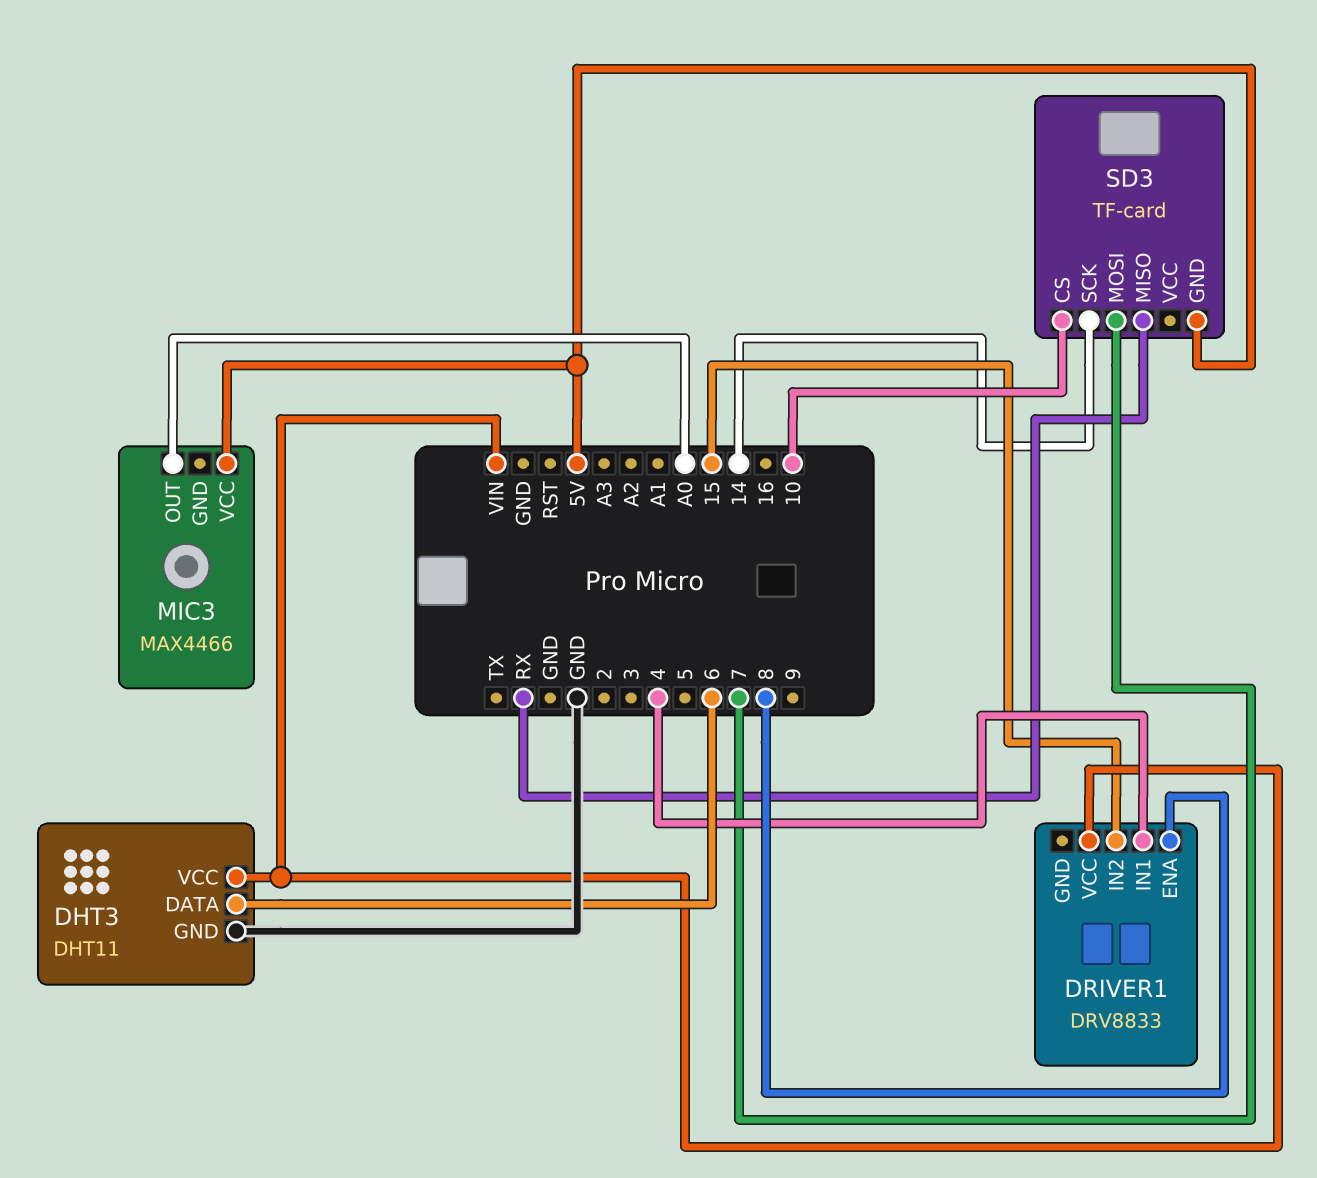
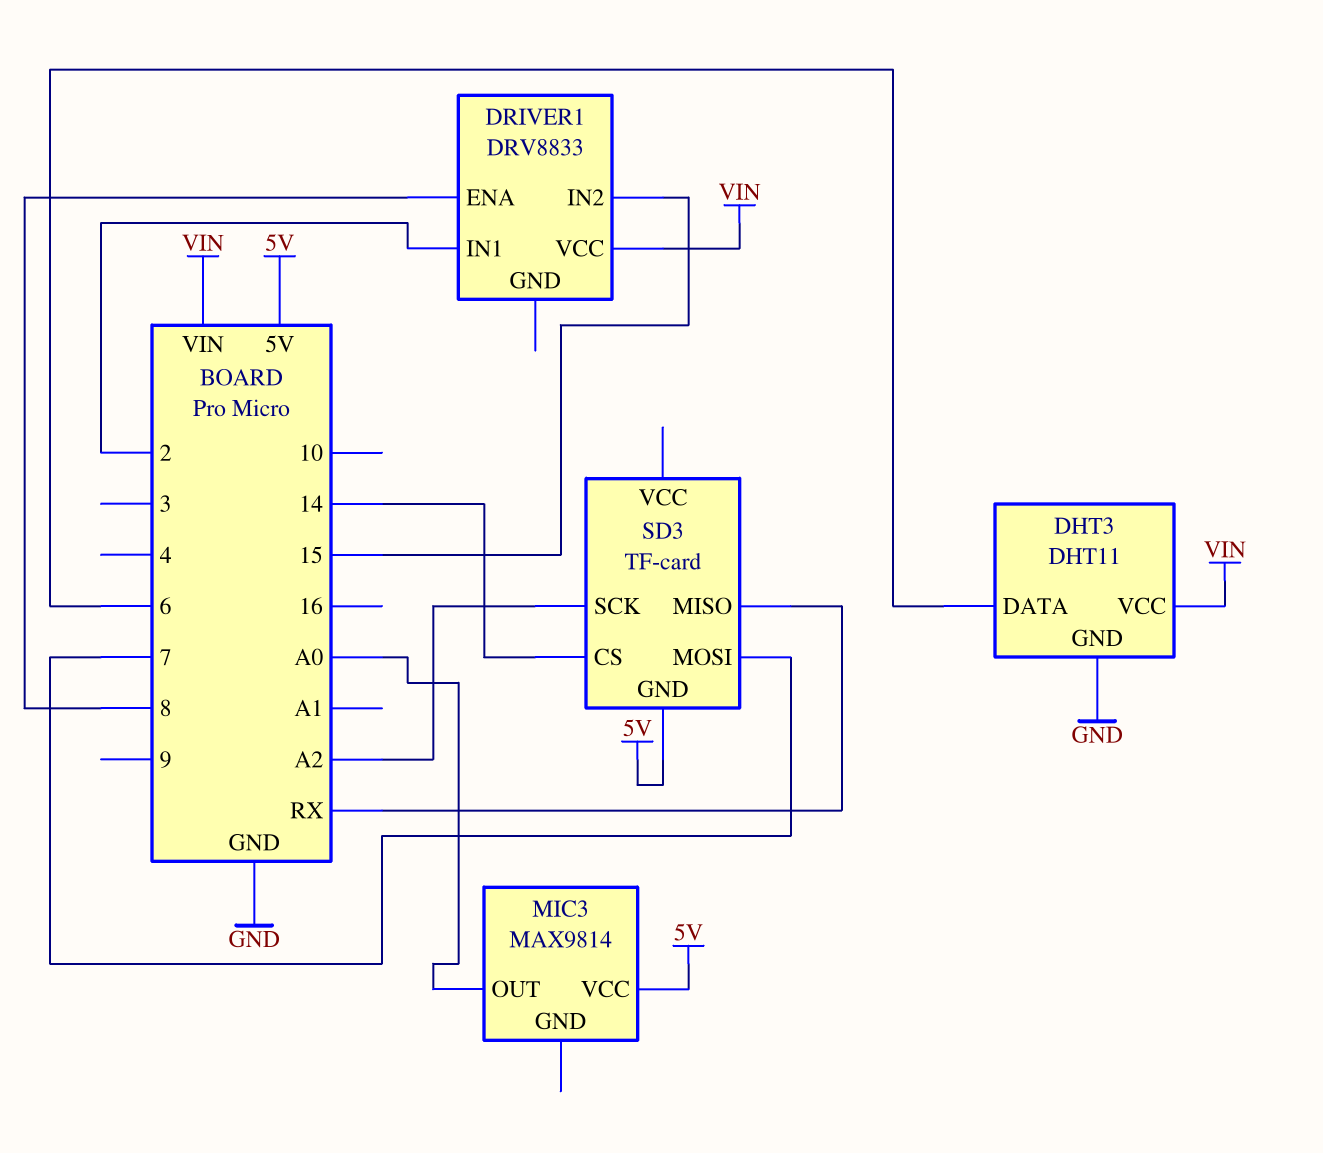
DRIVER1 pin IN1: 4 -> 2
MIC3: MAX4466 -> MAX9814
SD3 pin CS: 10 -> 14
SD3 pin SCK: 14 -> A2

